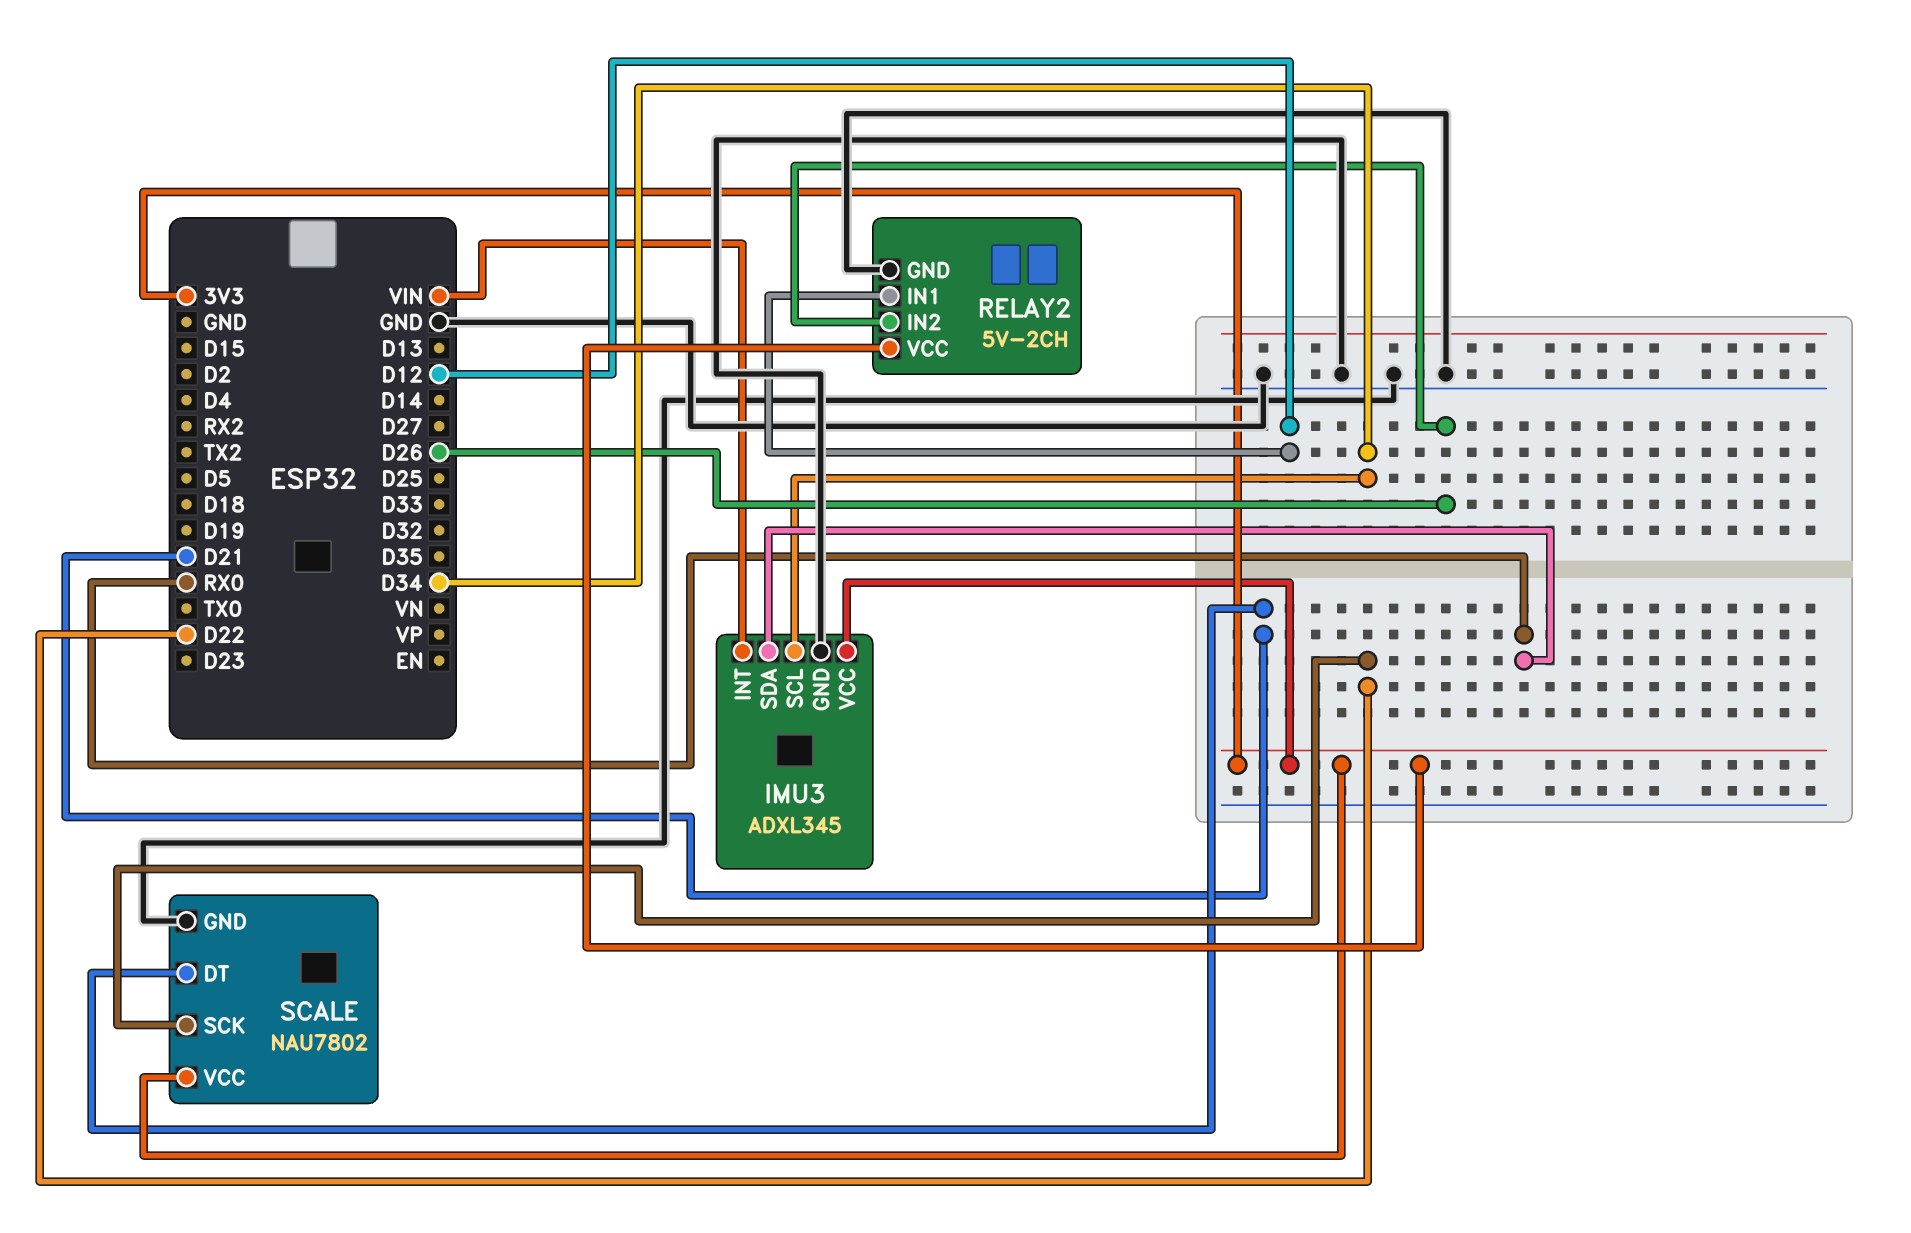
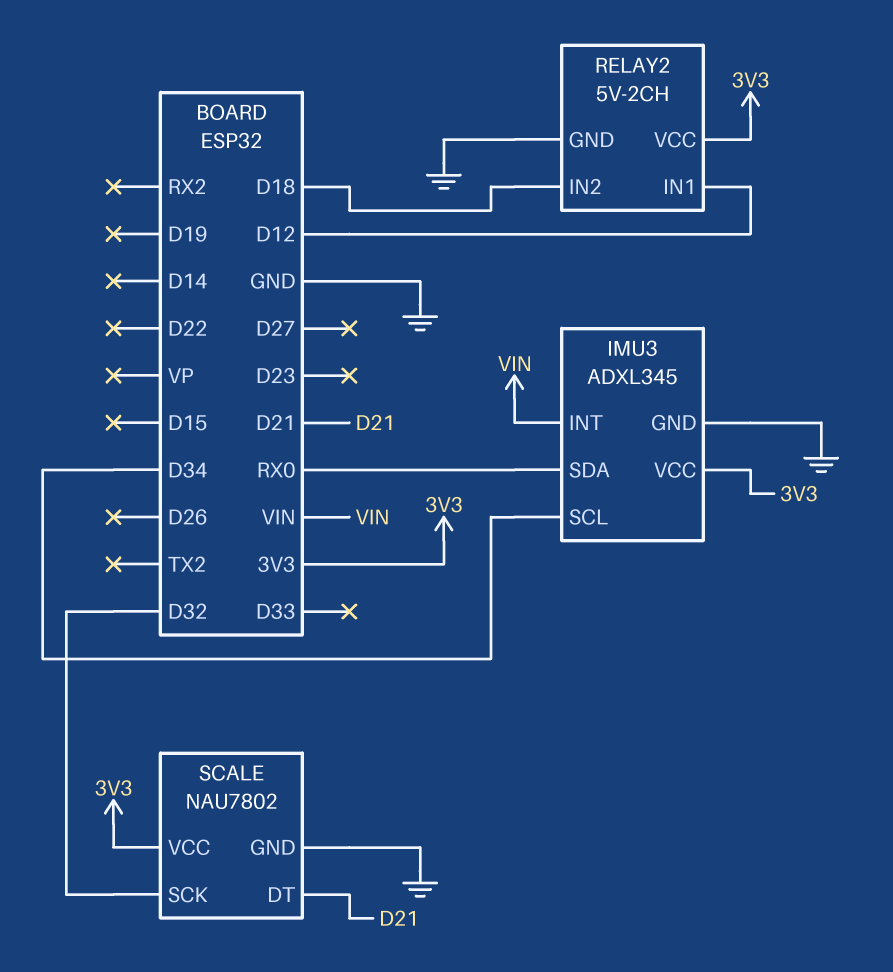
RELAY2 pin IN2: D26 -> D18
SCALE pin SCK: D22 -> D32

